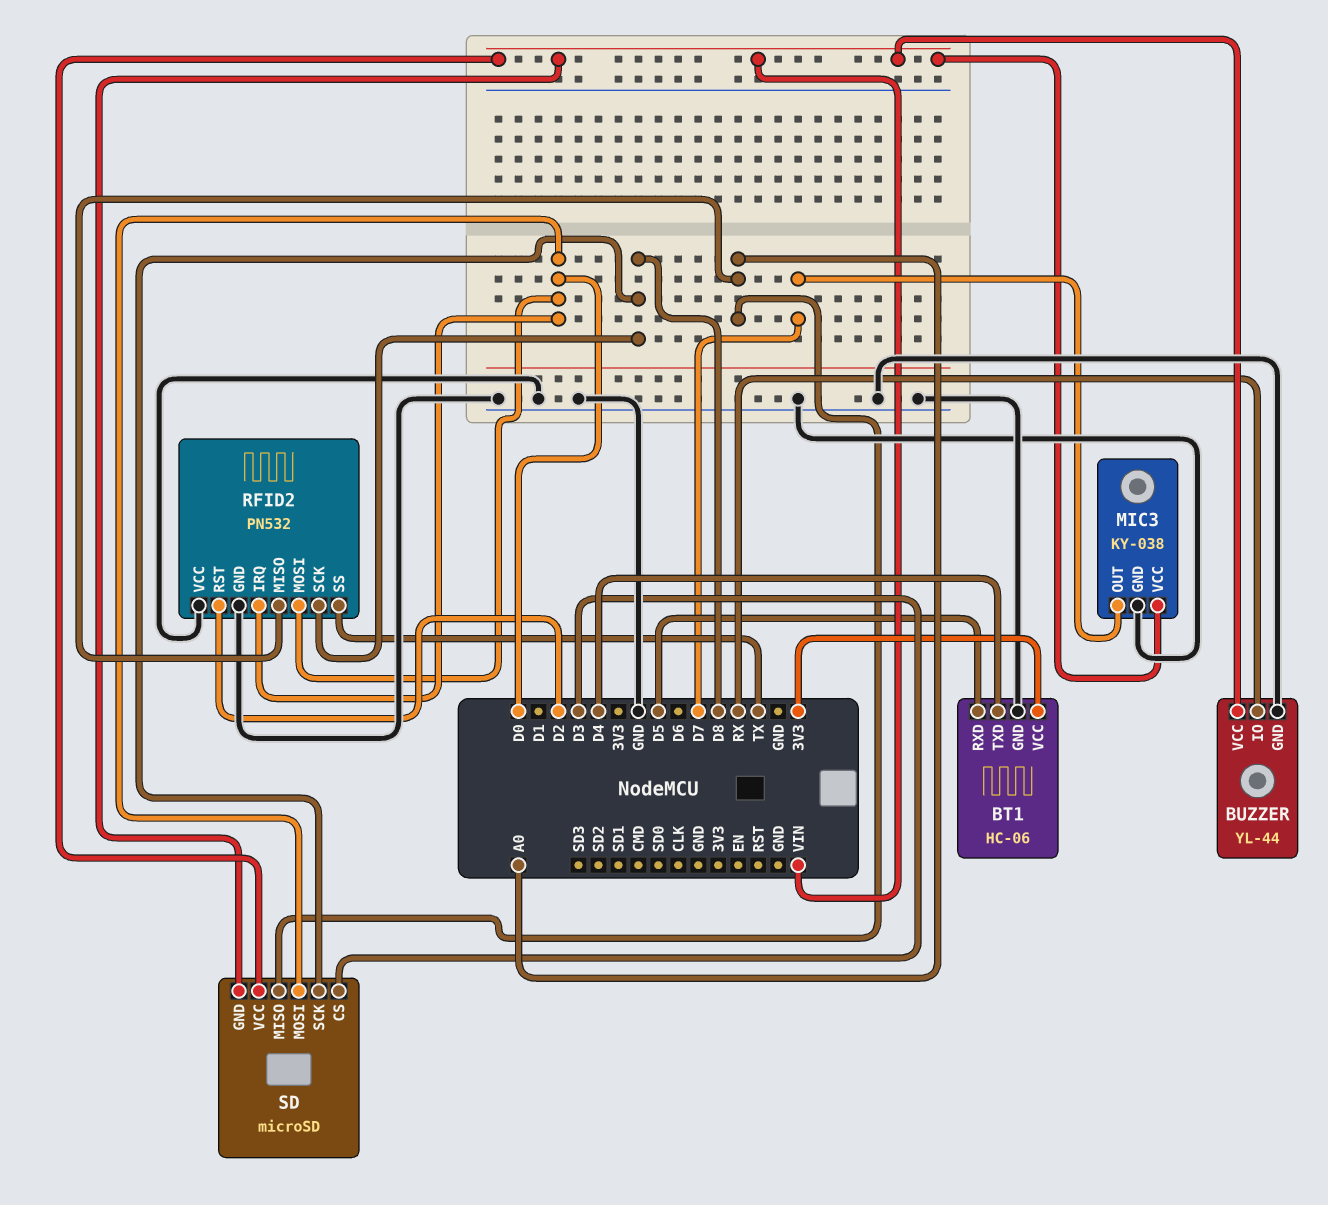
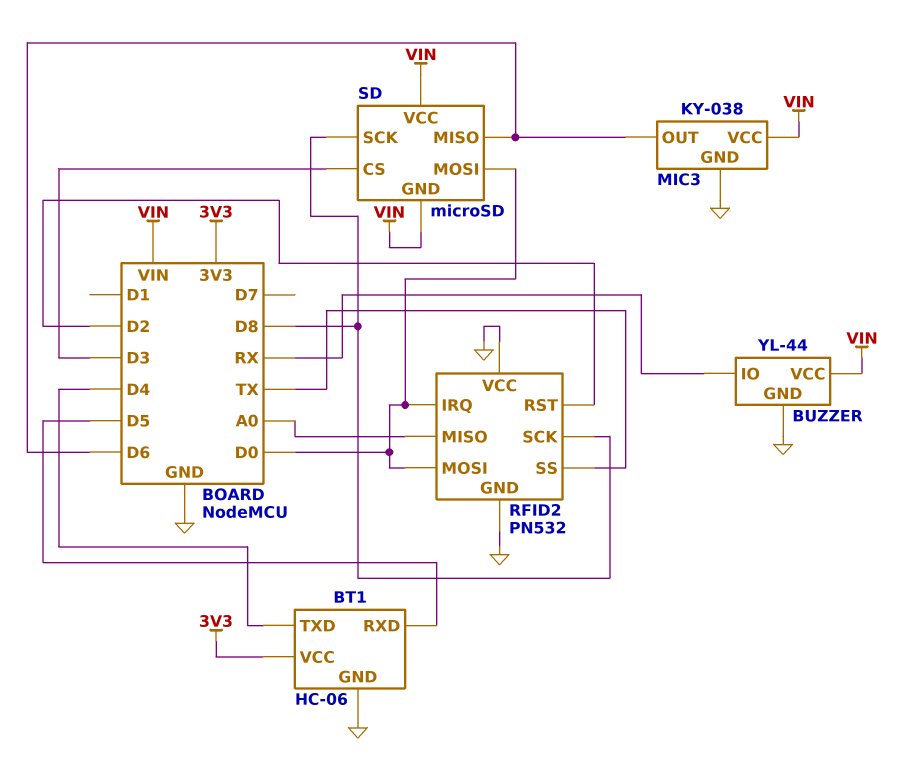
MIC3 pin OUT: D7 -> D6
SD pin MISO: A0 -> D6

